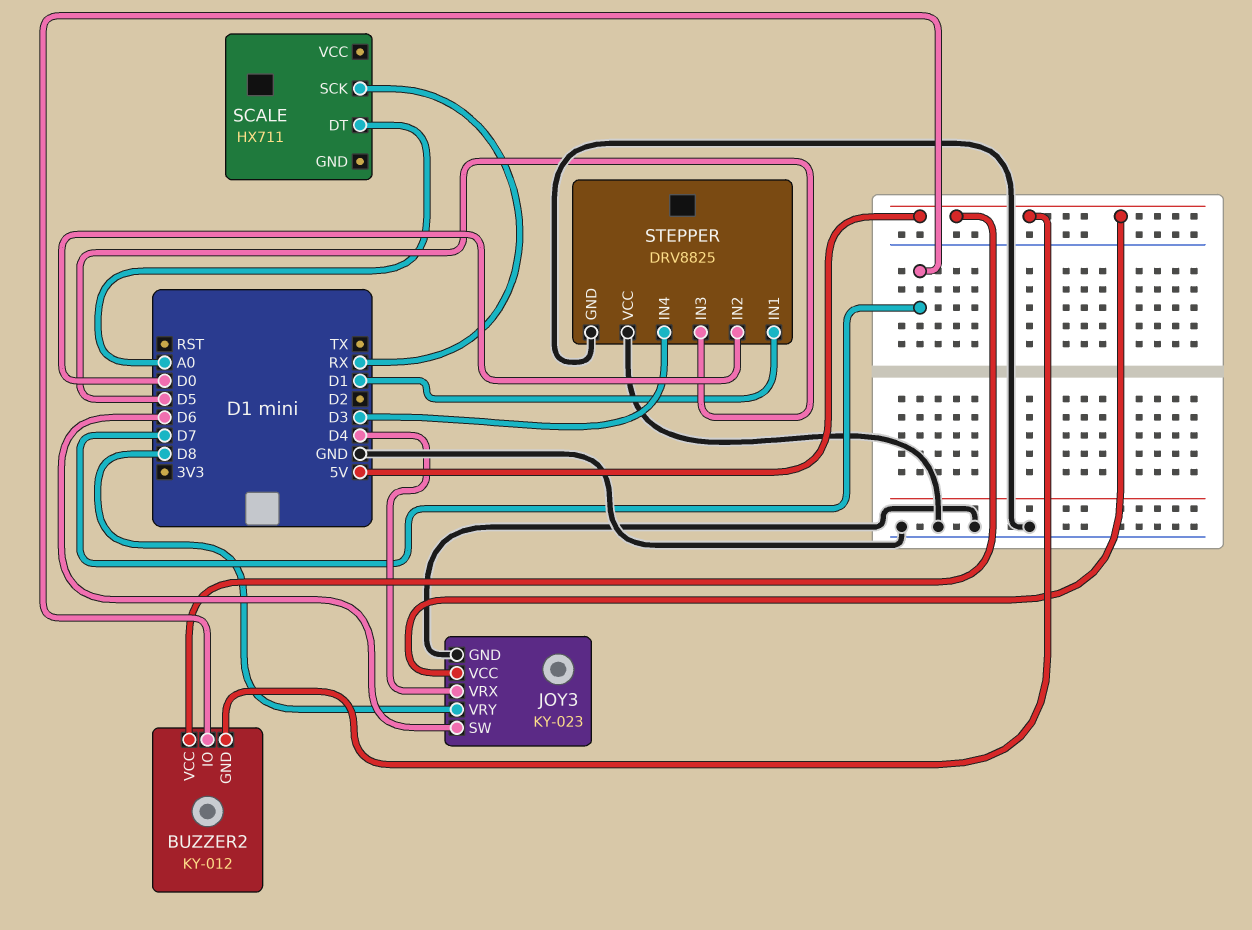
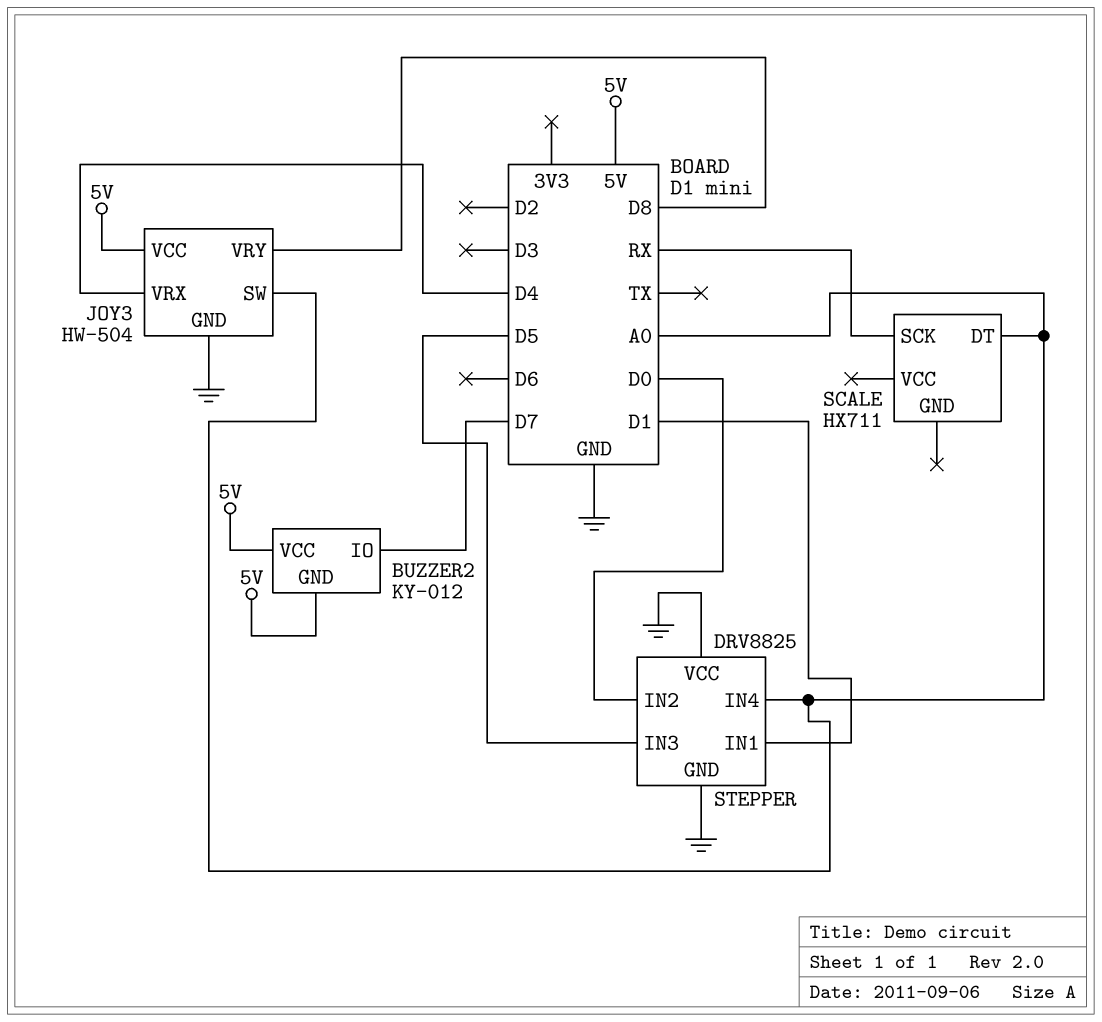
JOY3: KY-023 -> HW-504
JOY3 pin SW: D6 -> A0
STEPPER pin IN4: D3 -> A0

